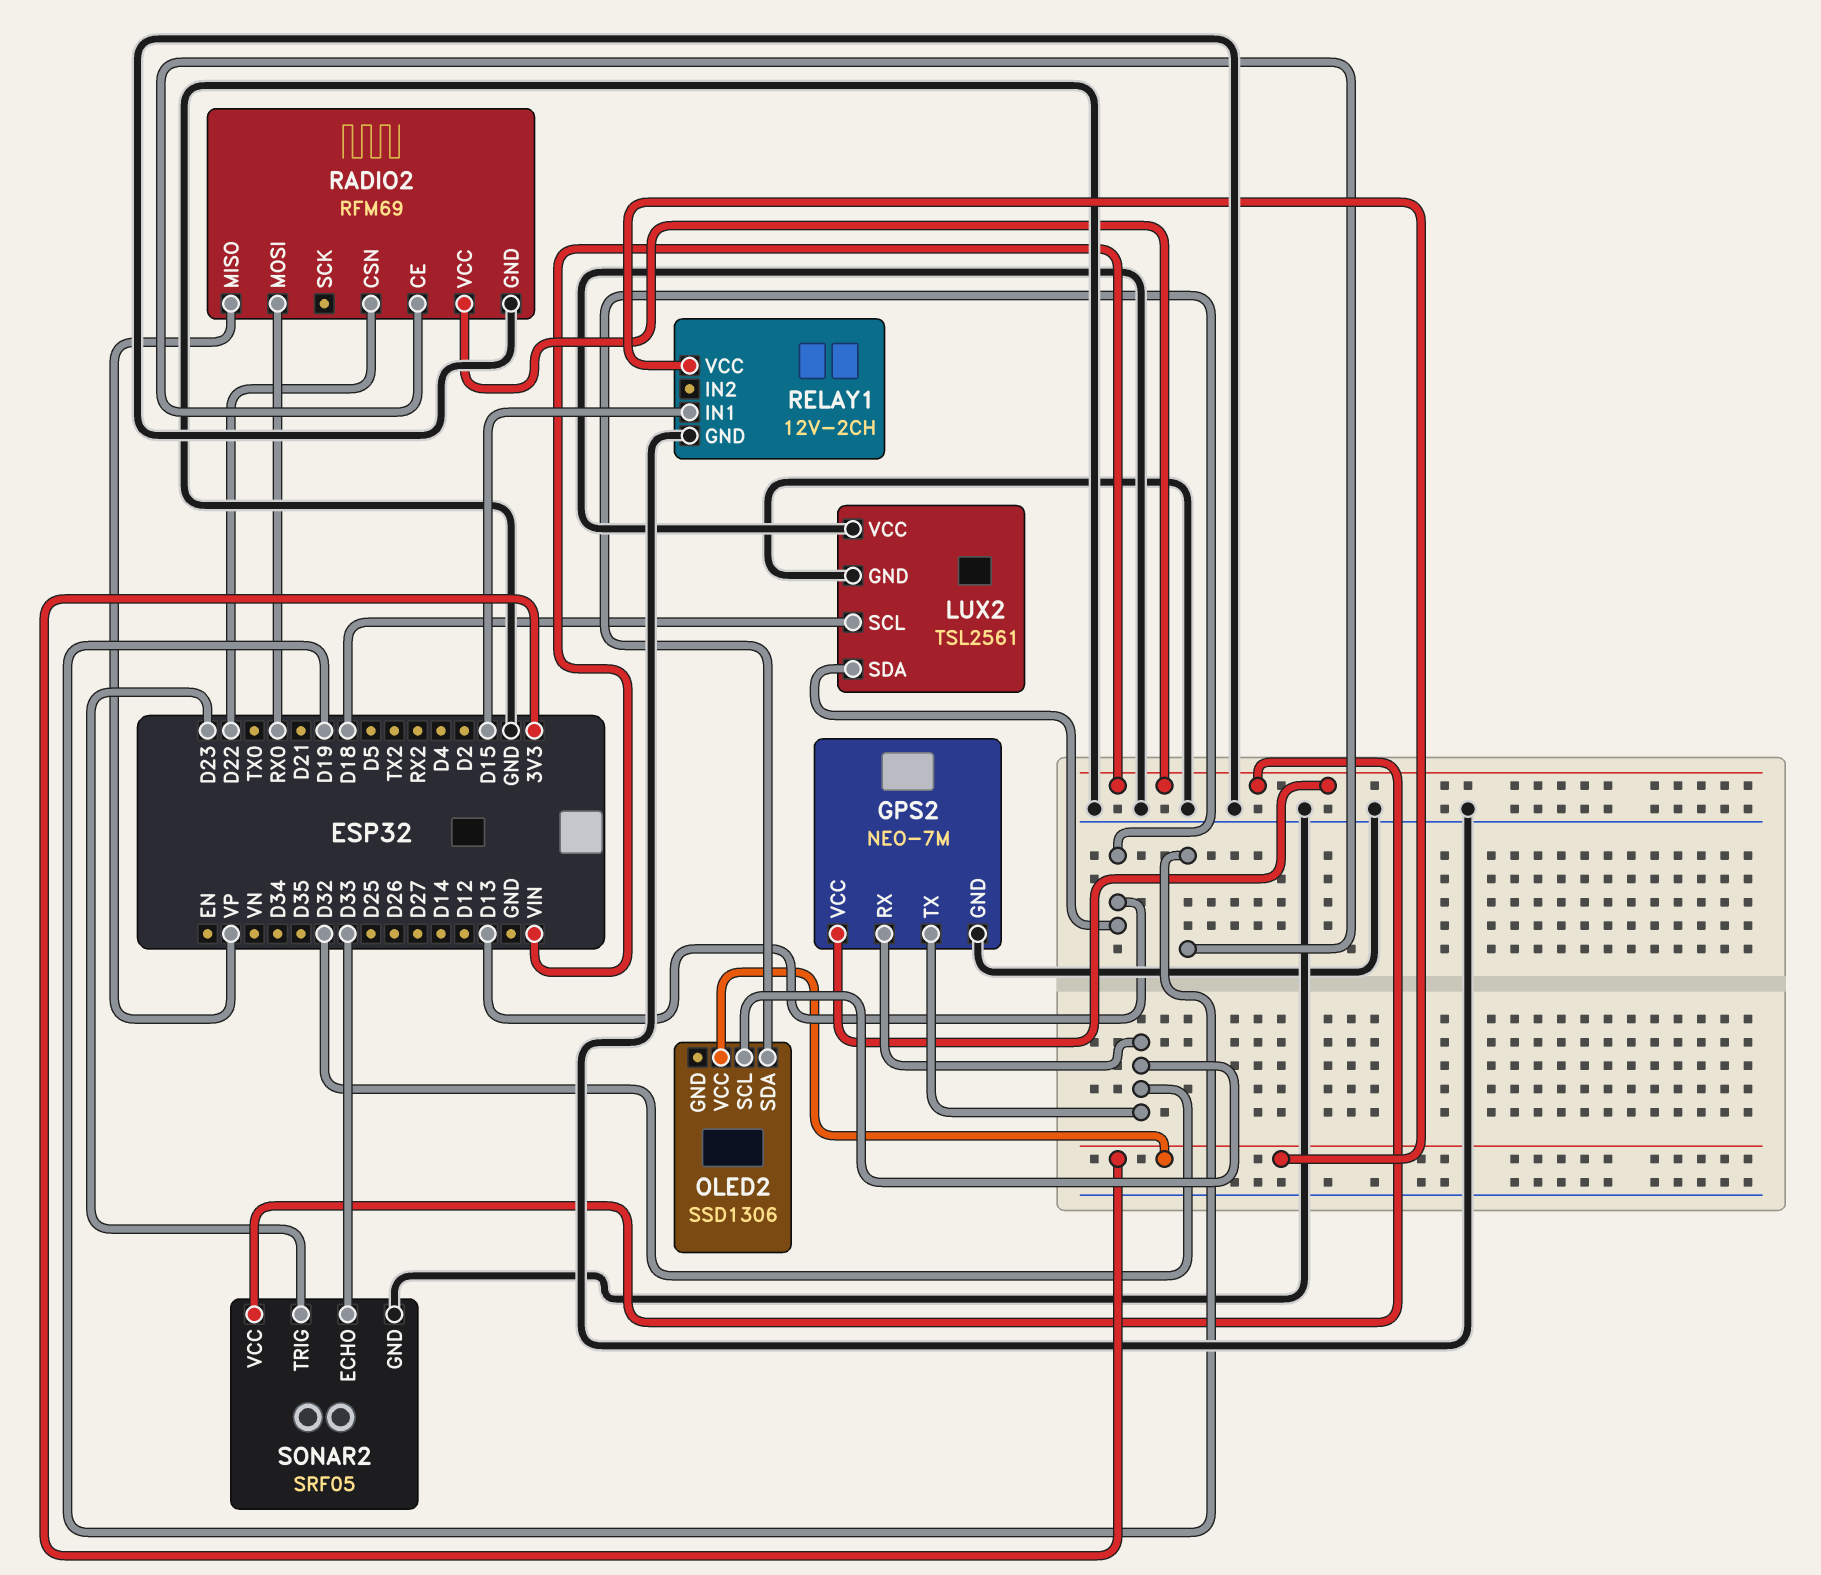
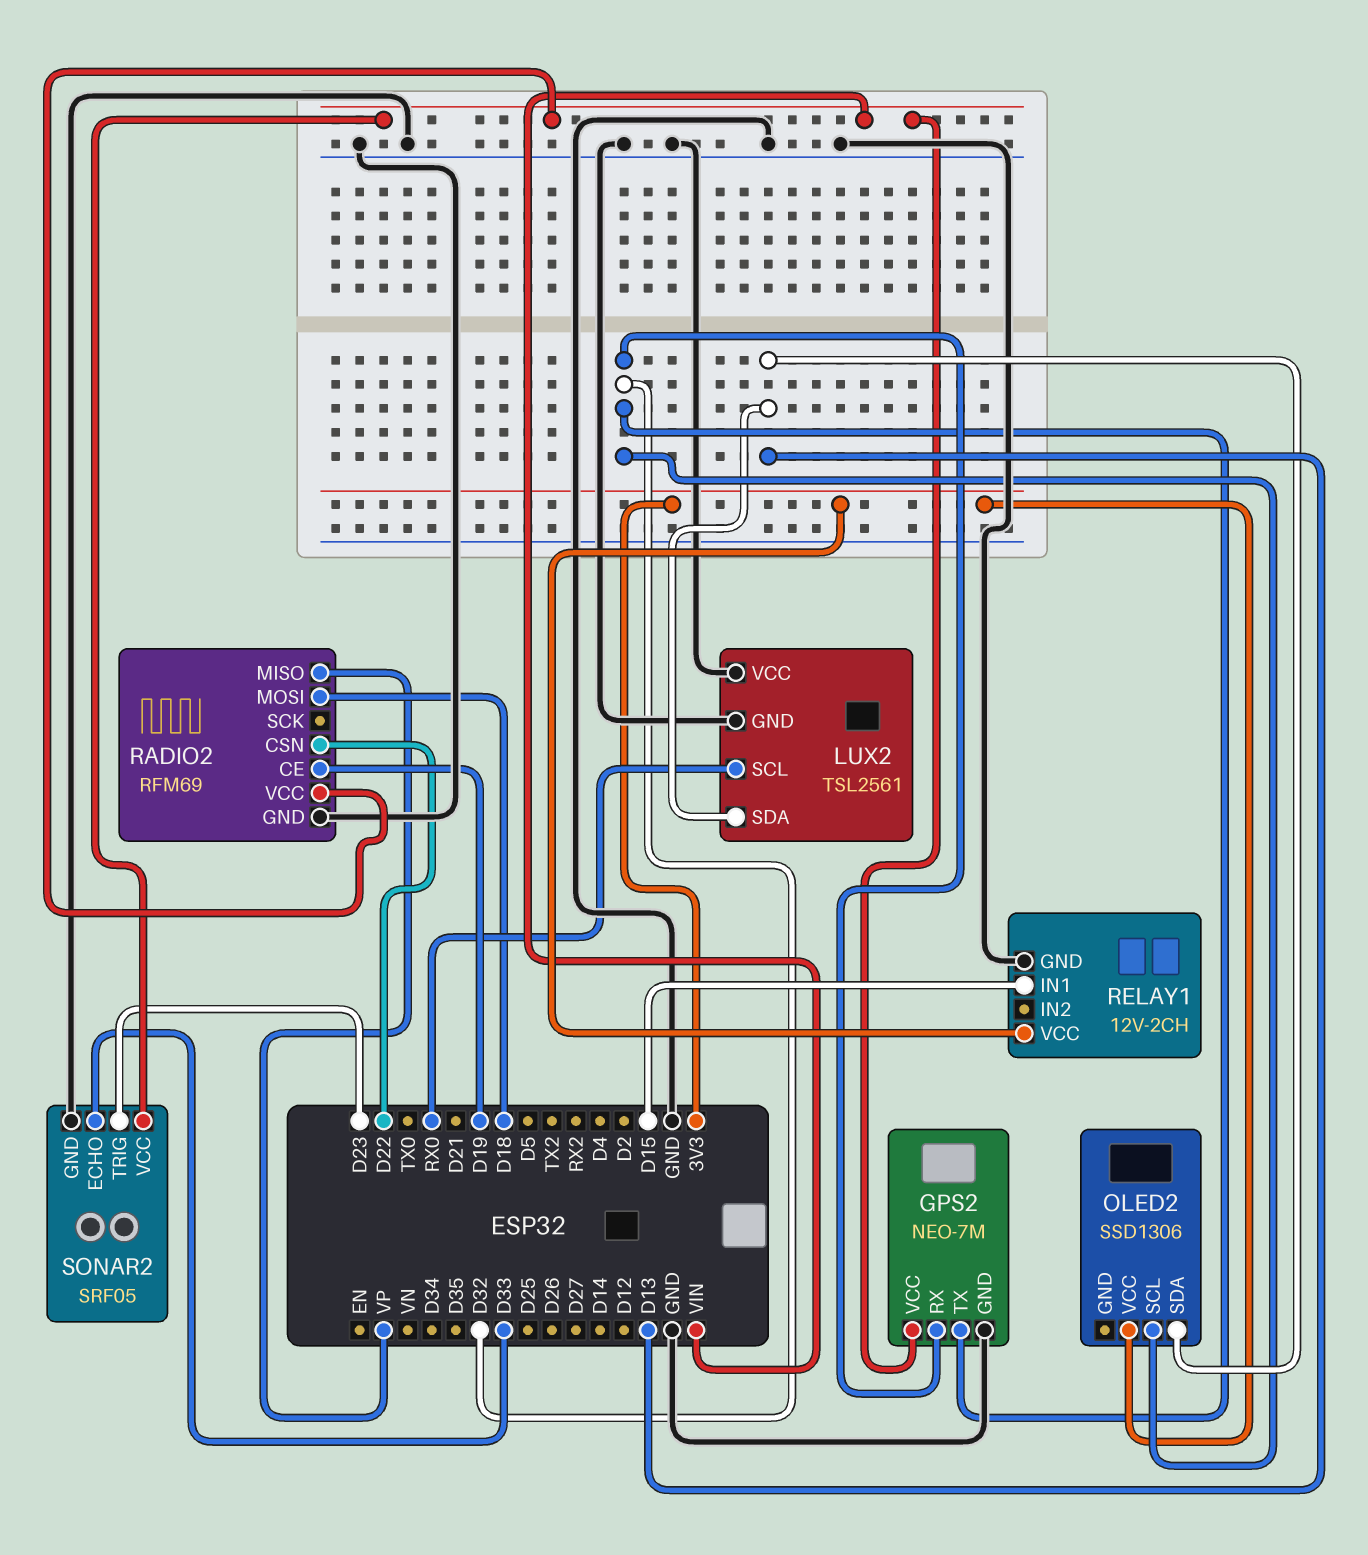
LUX2 pin SCL: D18 -> RX0
RADIO2 pin MOSI: RX0 -> D18

